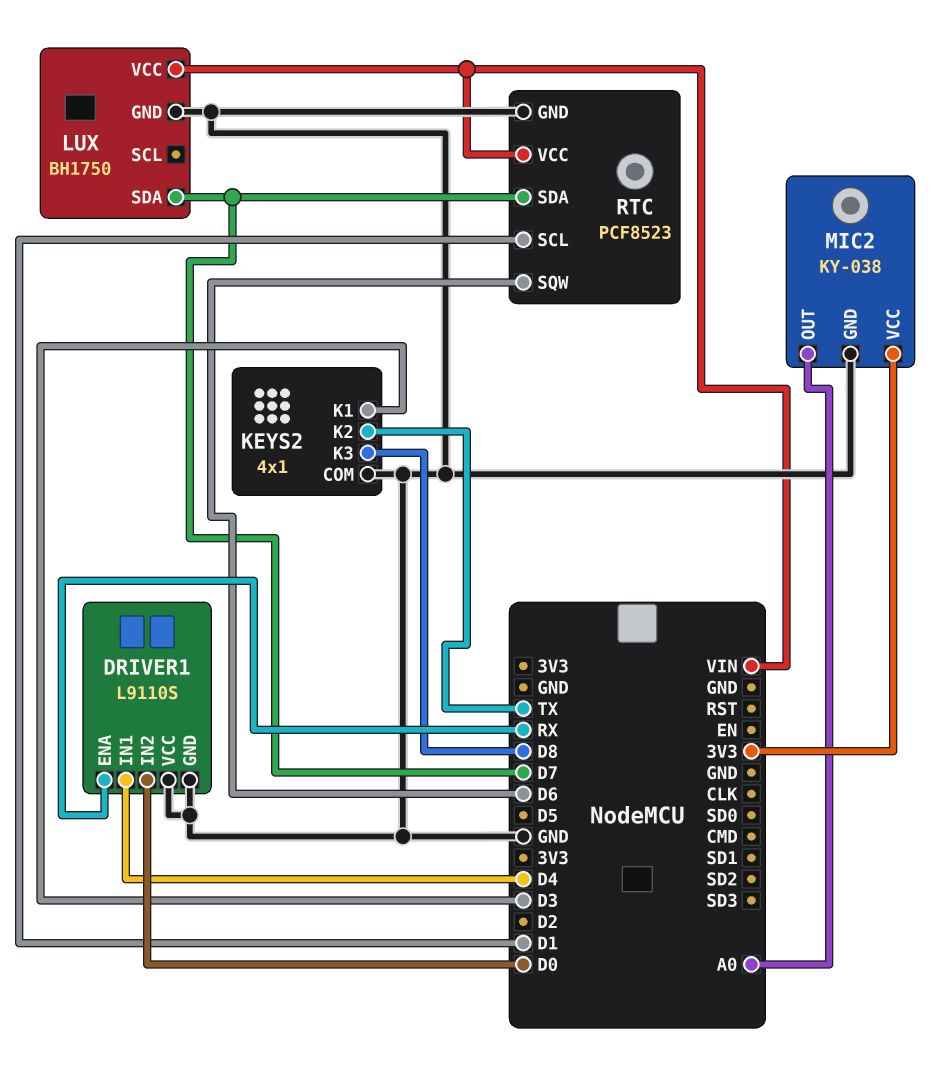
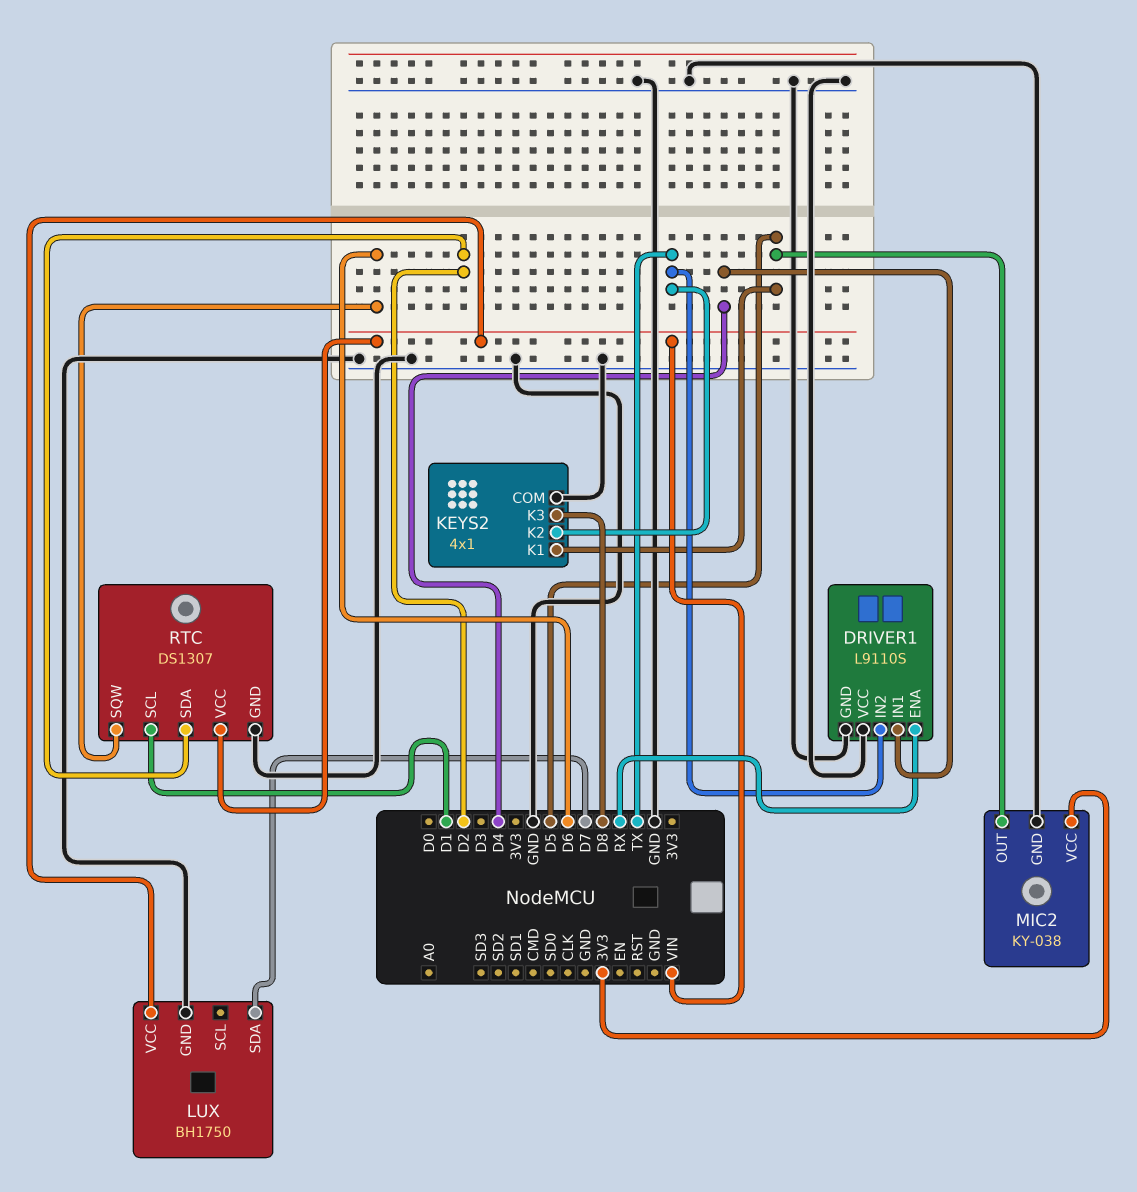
DRIVER1 pin IN2: D0 -> TX
KEYS2 pin K1: D3 -> D5
MIC2 pin OUT: A0 -> D5
RTC: PCF8523 -> DS1307
RTC pin SDA: D7 -> D2

